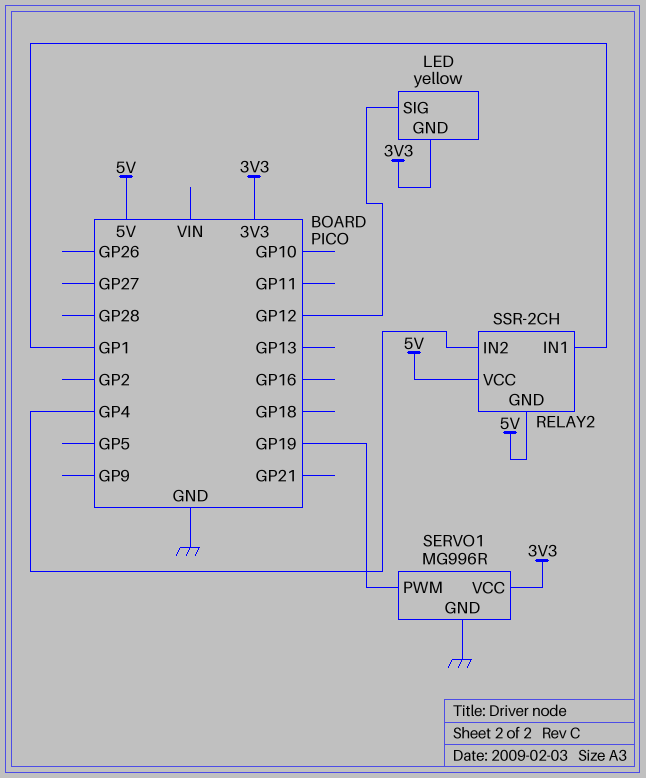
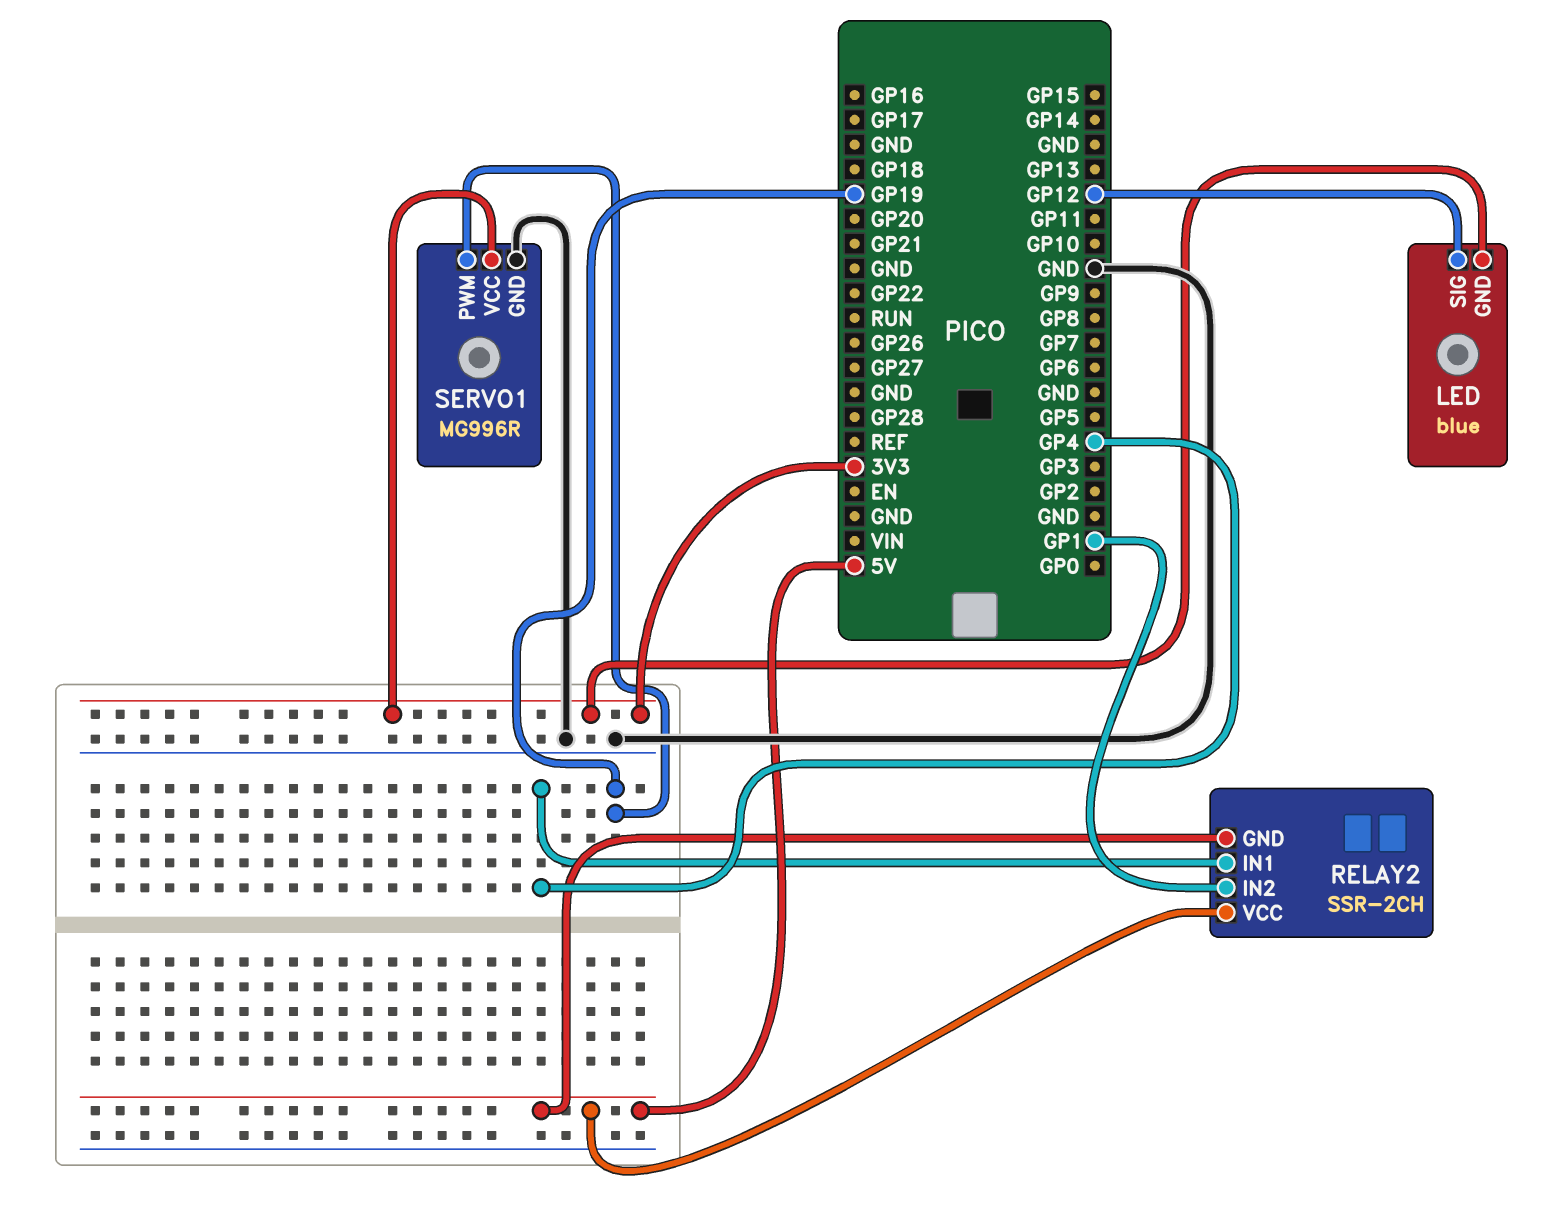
LED: yellow -> blue
RELAY2 pin IN1: GP1 -> GP4
RELAY2 pin IN2: GP4 -> GP1

